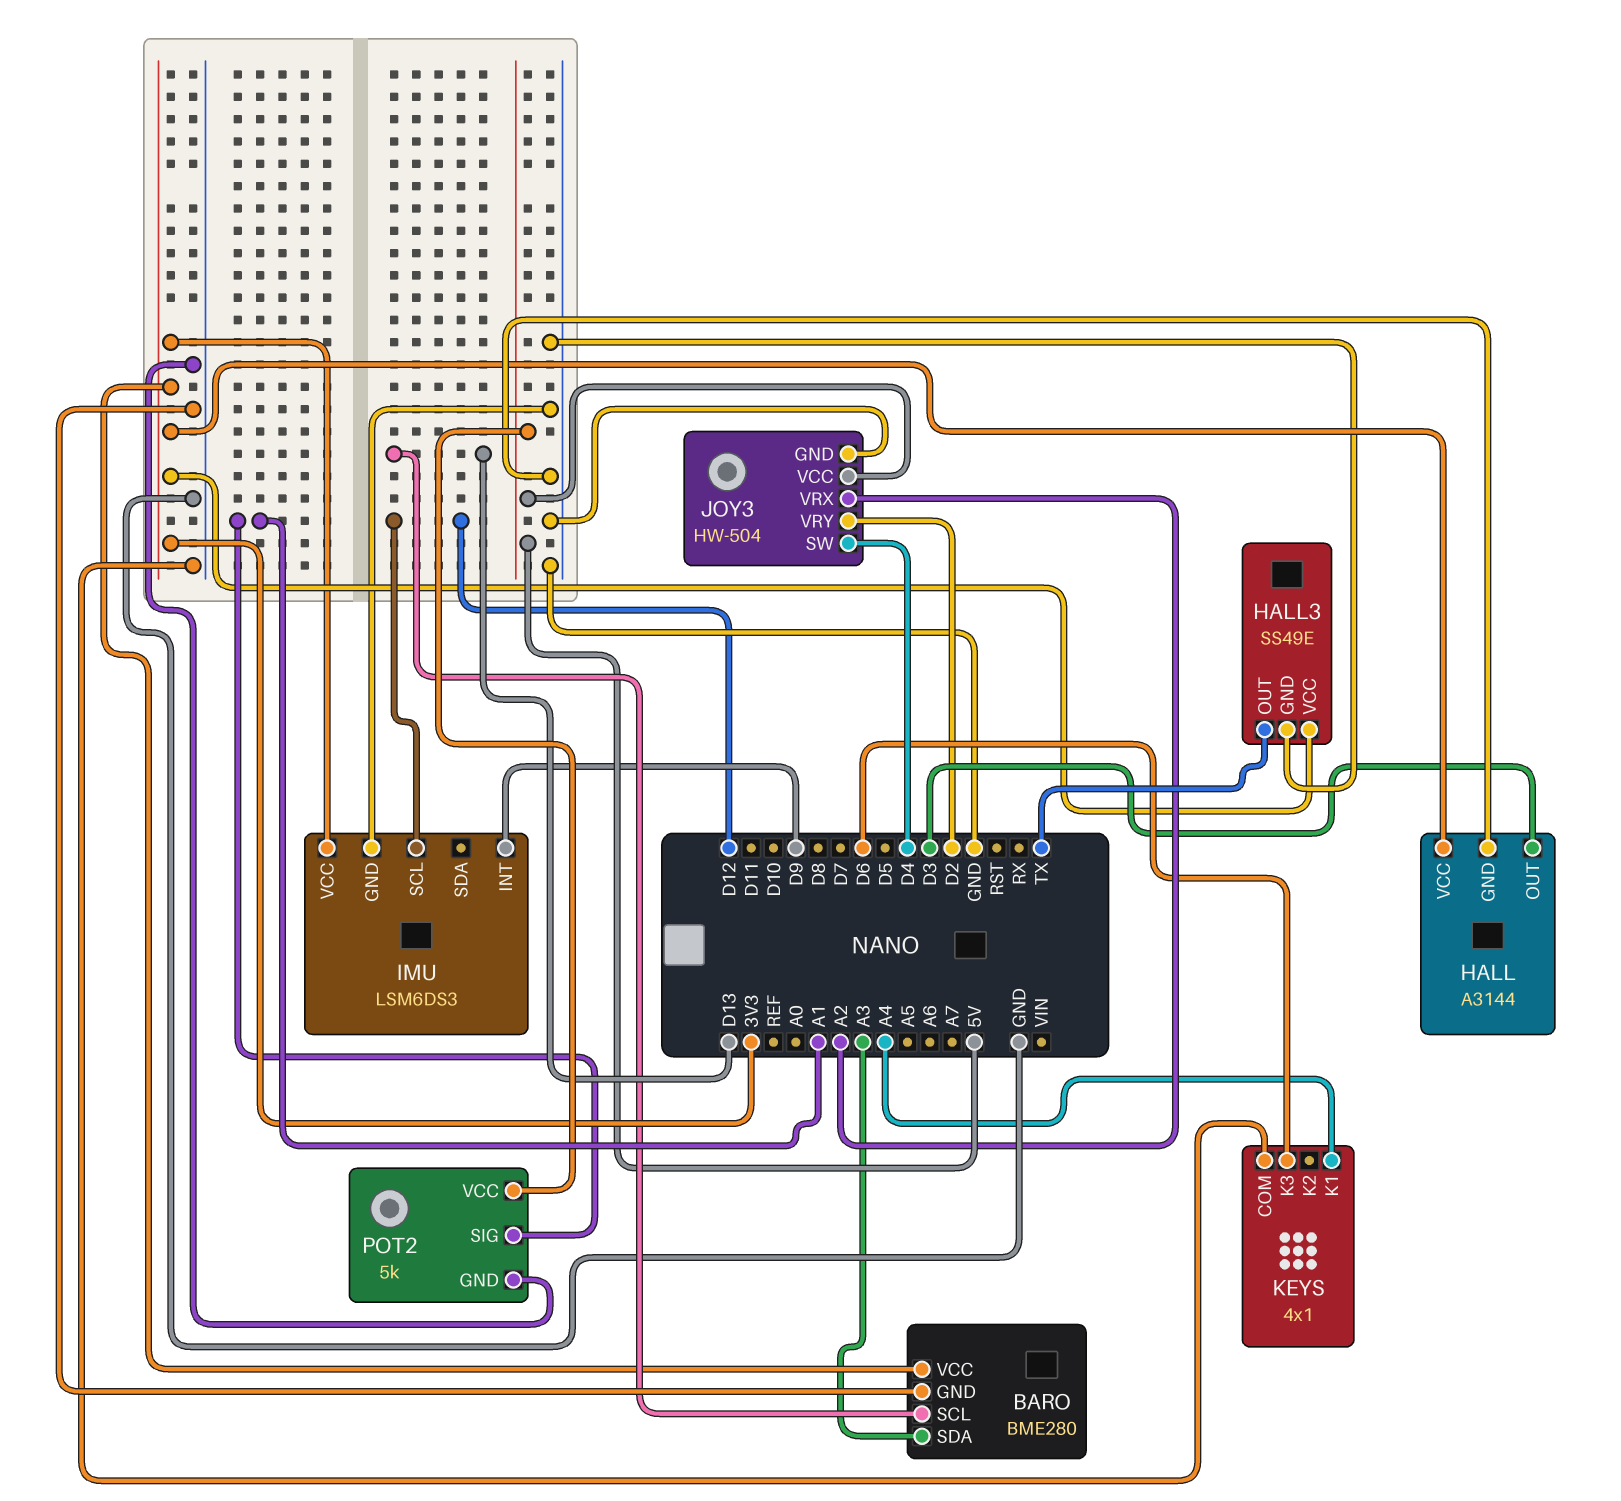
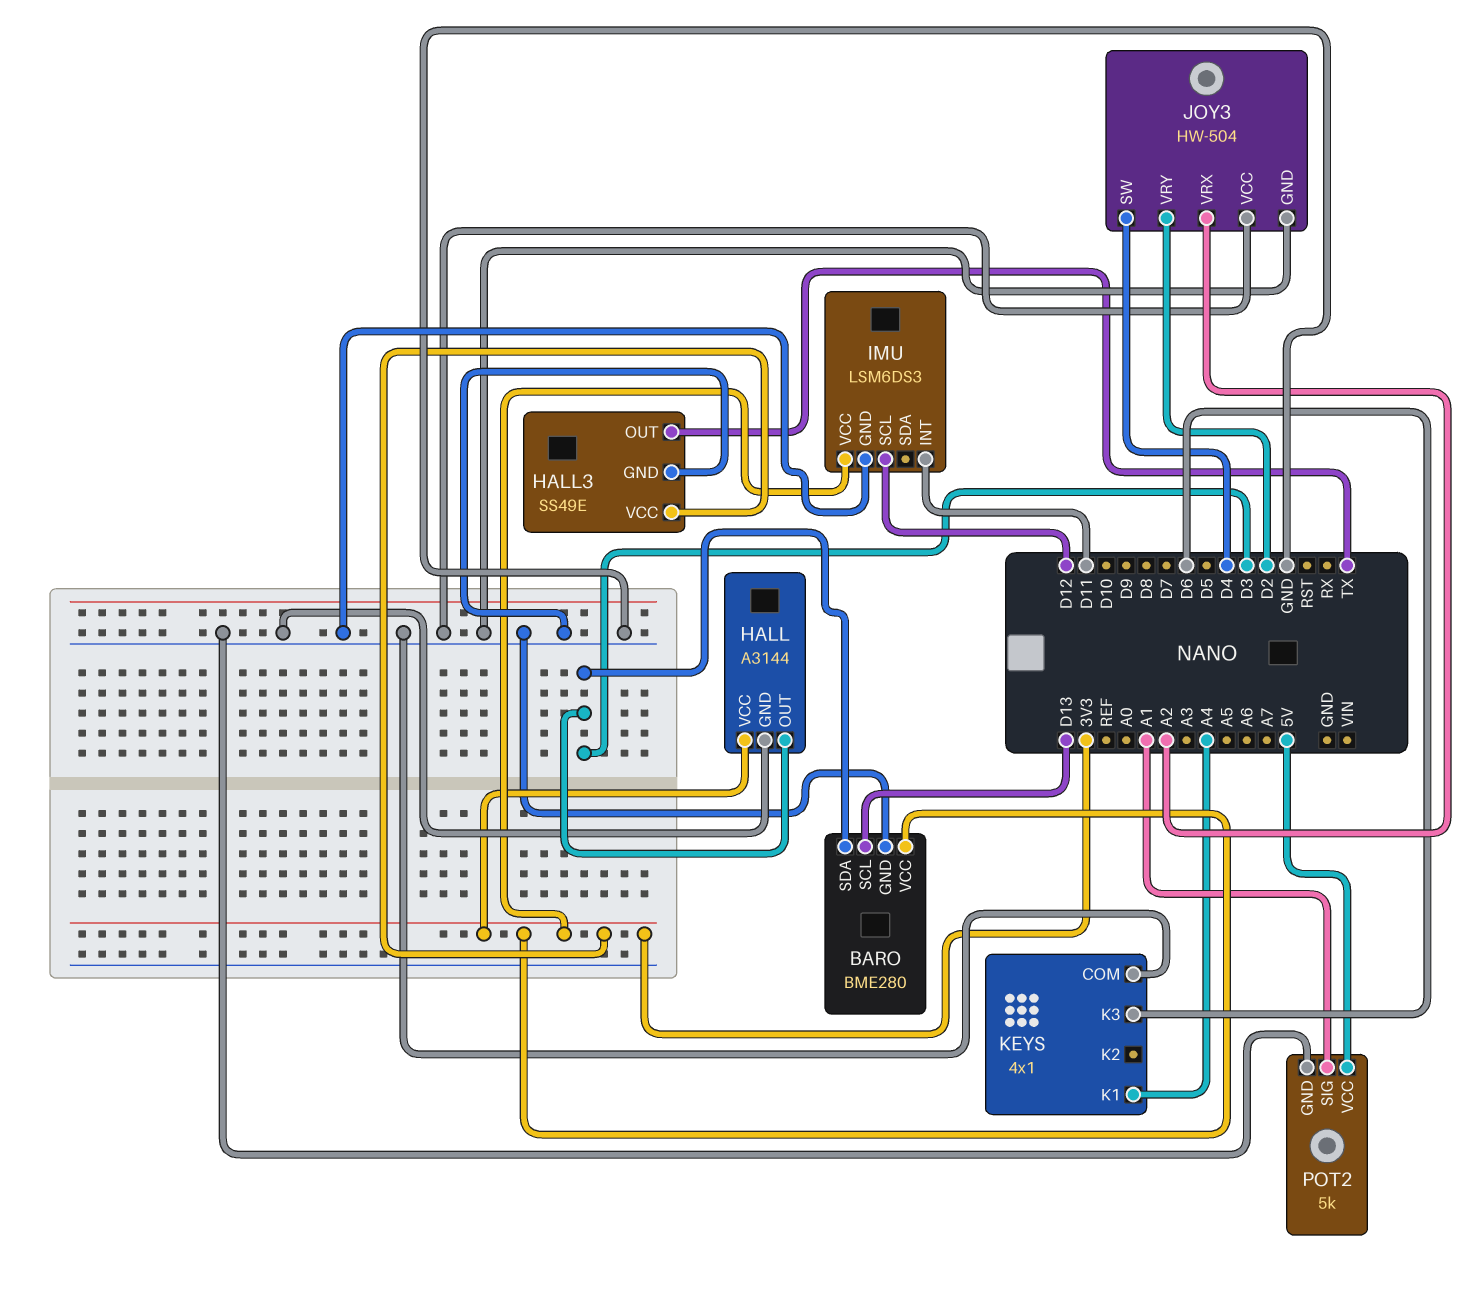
BARO pin SDA: A3 -> D3
IMU pin INT: D9 -> D11
JOY3 pin VCC: 5V -> GND

